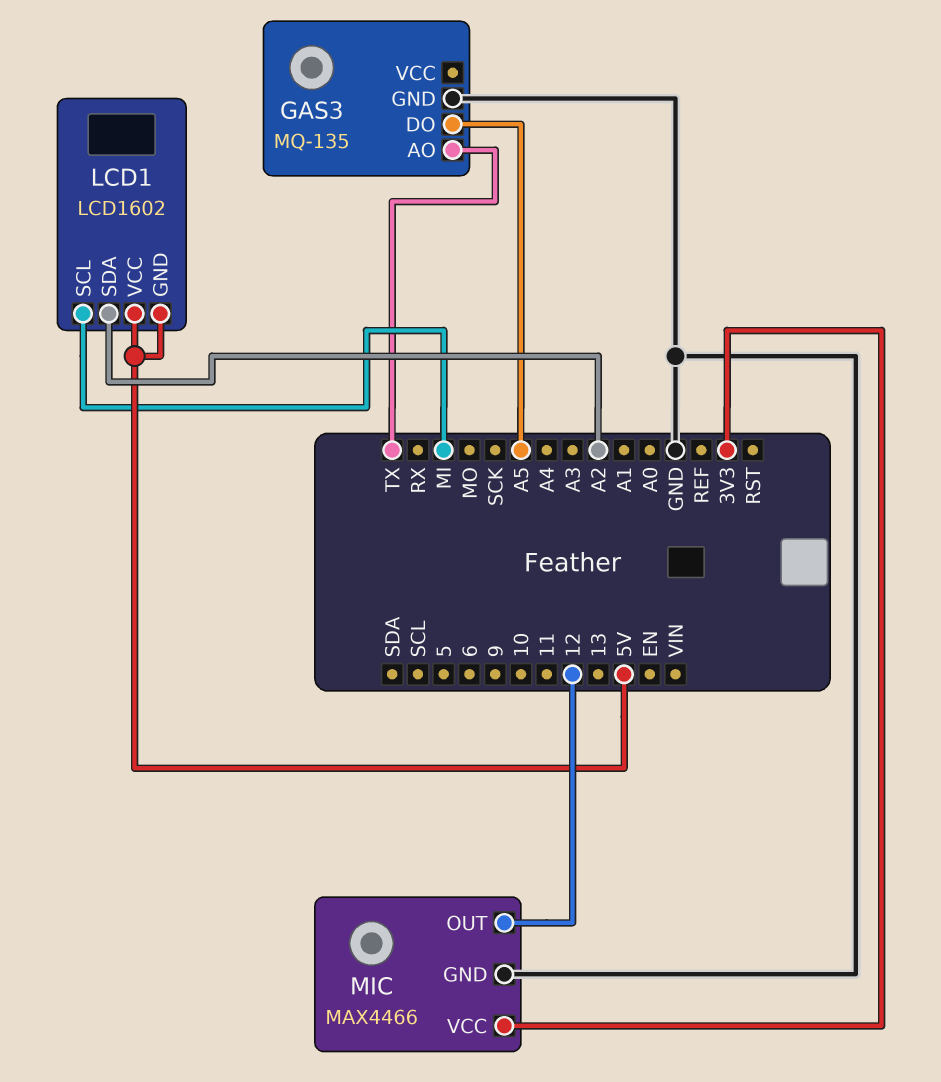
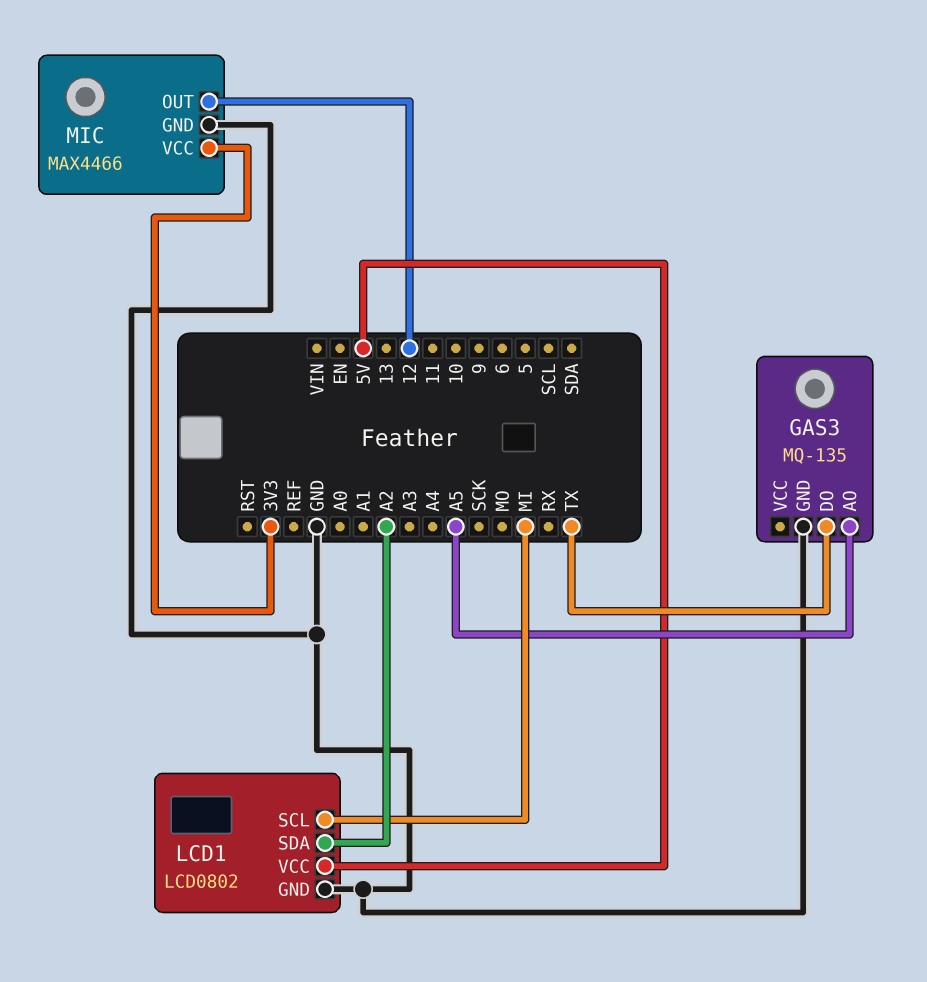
GAS3 pin AO: TX -> A5
GAS3 pin DO: A5 -> TX
LCD1: LCD1602 -> LCD0802
LCD1 pin GND: 5V -> GND

